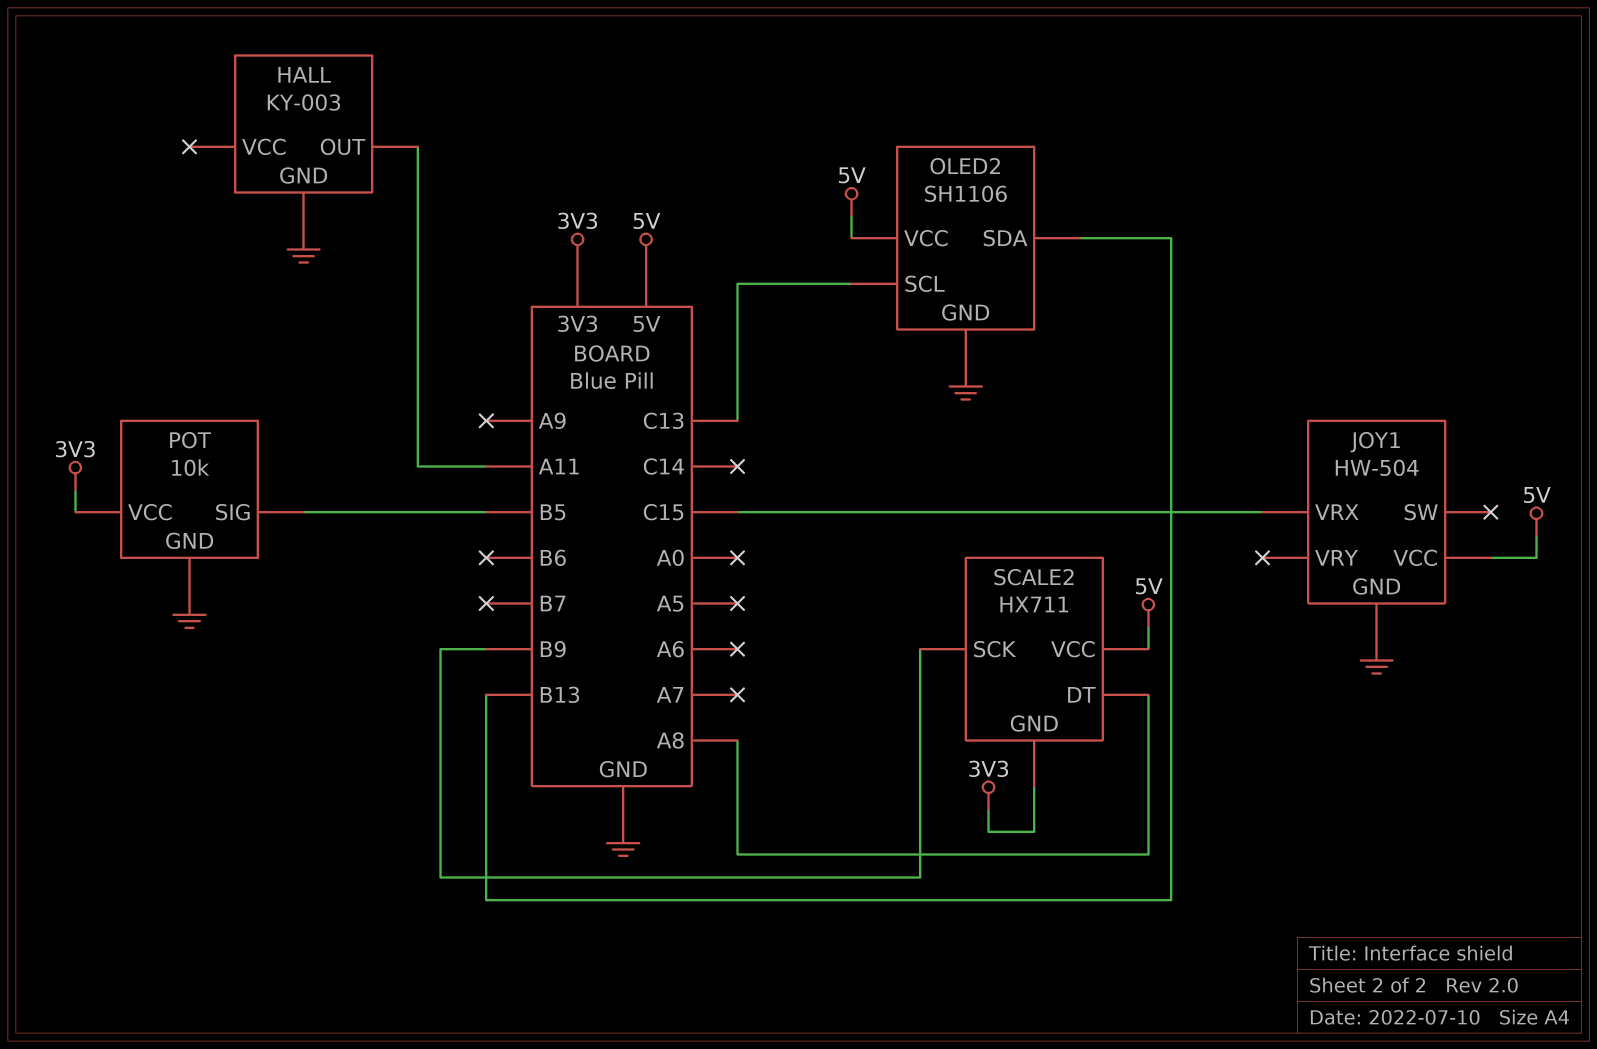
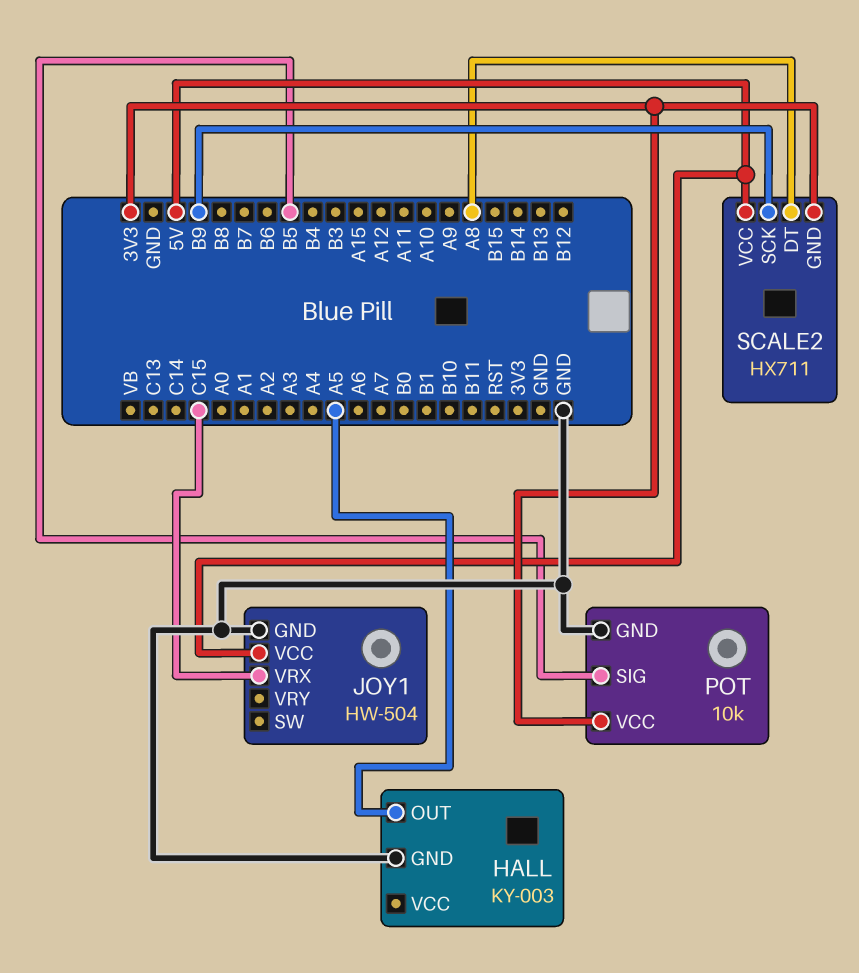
HALL pin OUT: A11 -> A5
OLED2: SH1106 -> none
OLED2 pin GND: GND -> none
OLED2 pin SCL: C13 -> none
OLED2 pin SDA: B13 -> none
OLED2 pin VCC: 5V -> none

